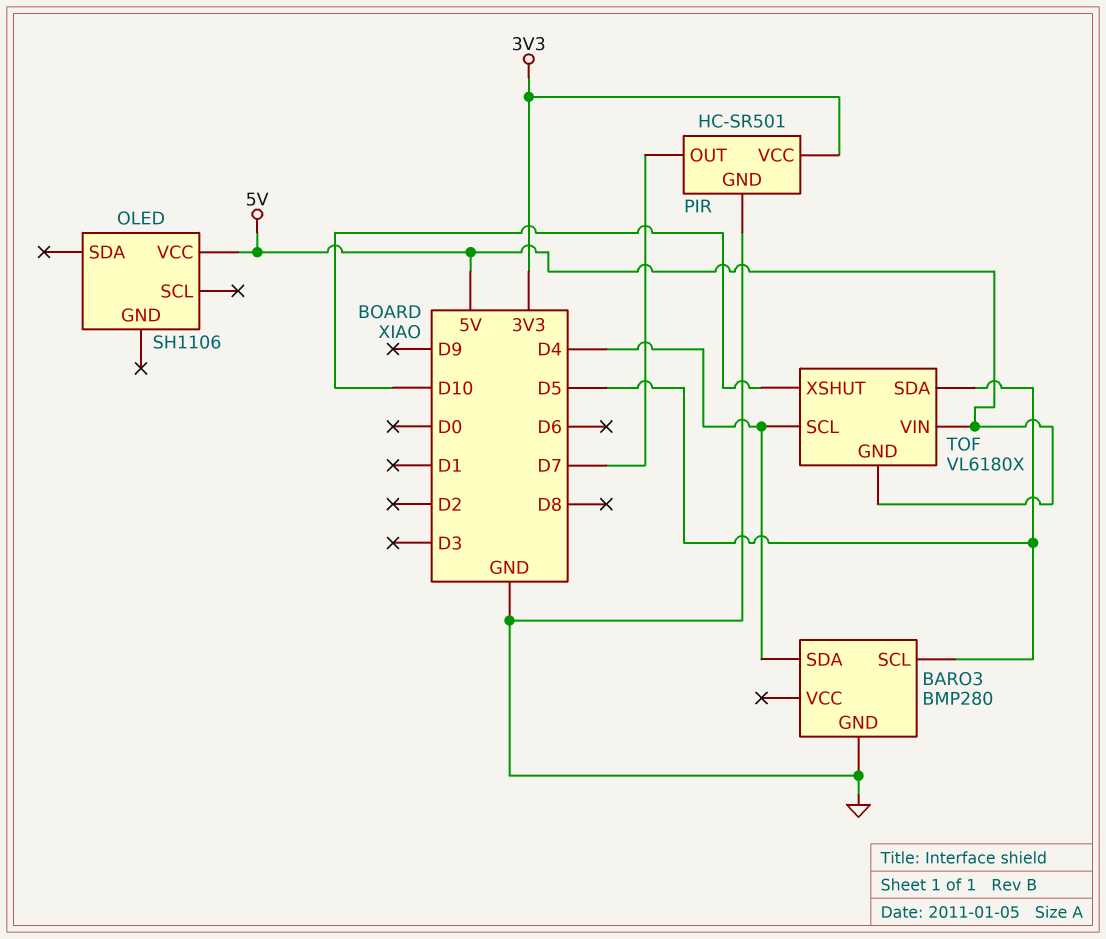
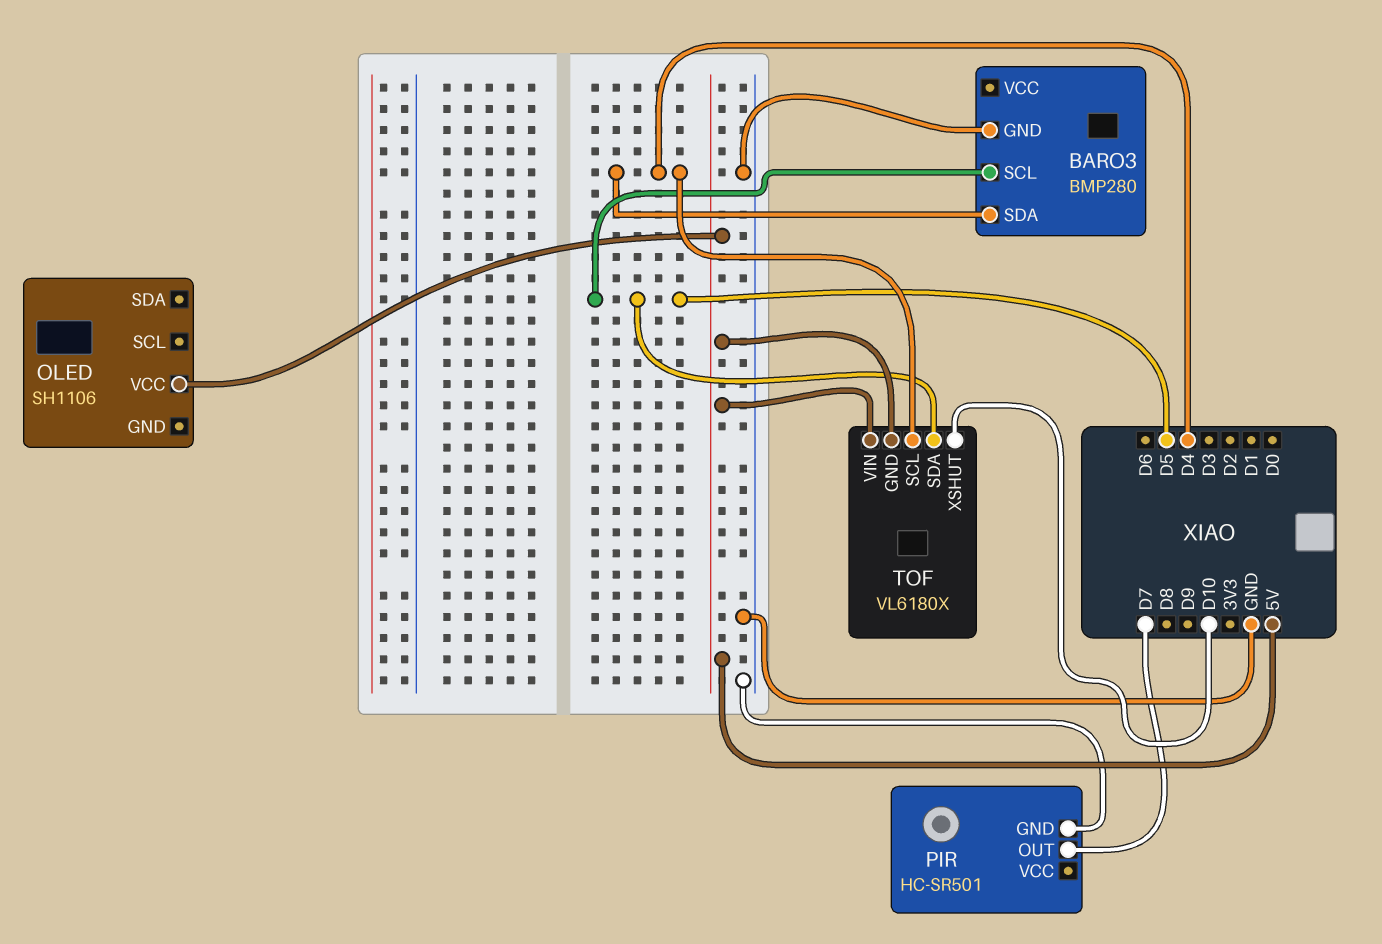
PIR pin VCC: 3V3 -> none

